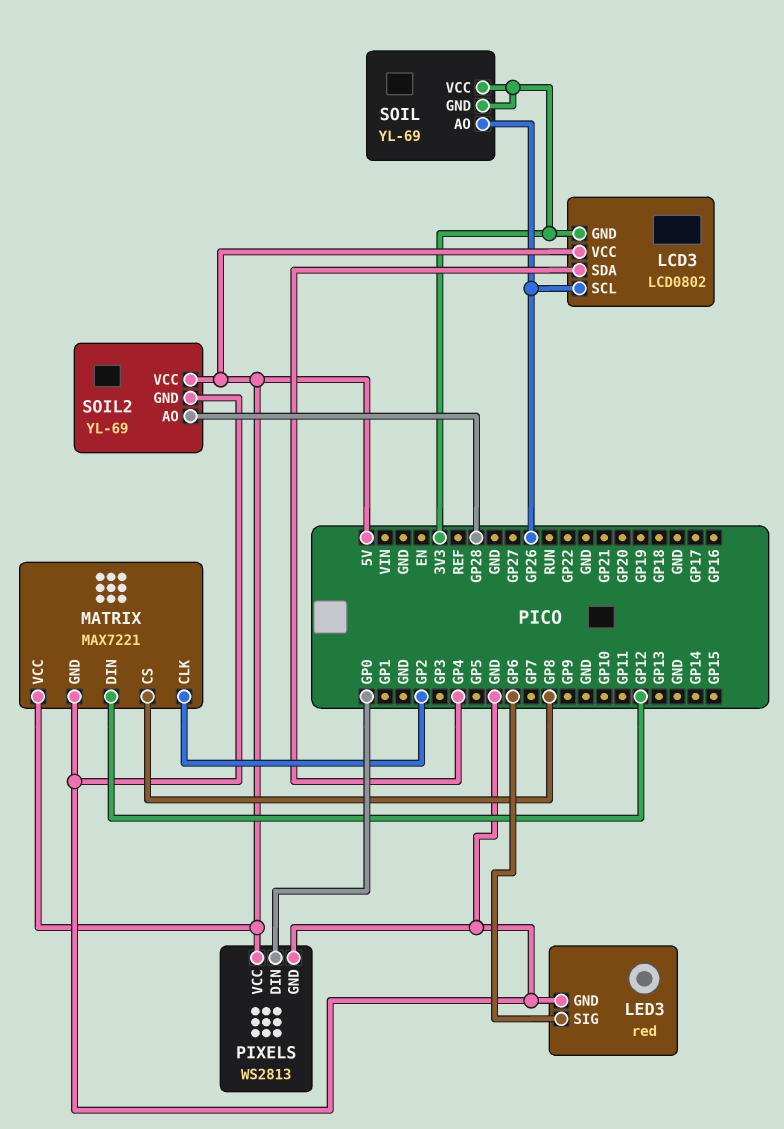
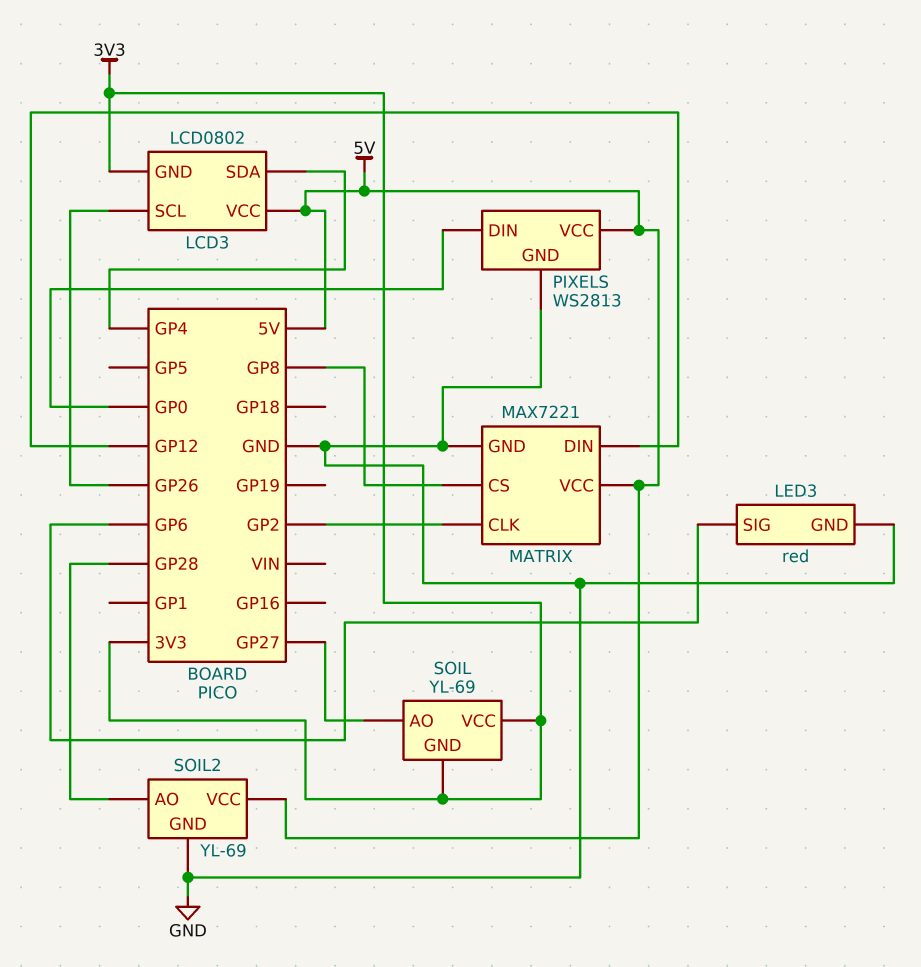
SOIL pin AO: GP26 -> GP27

